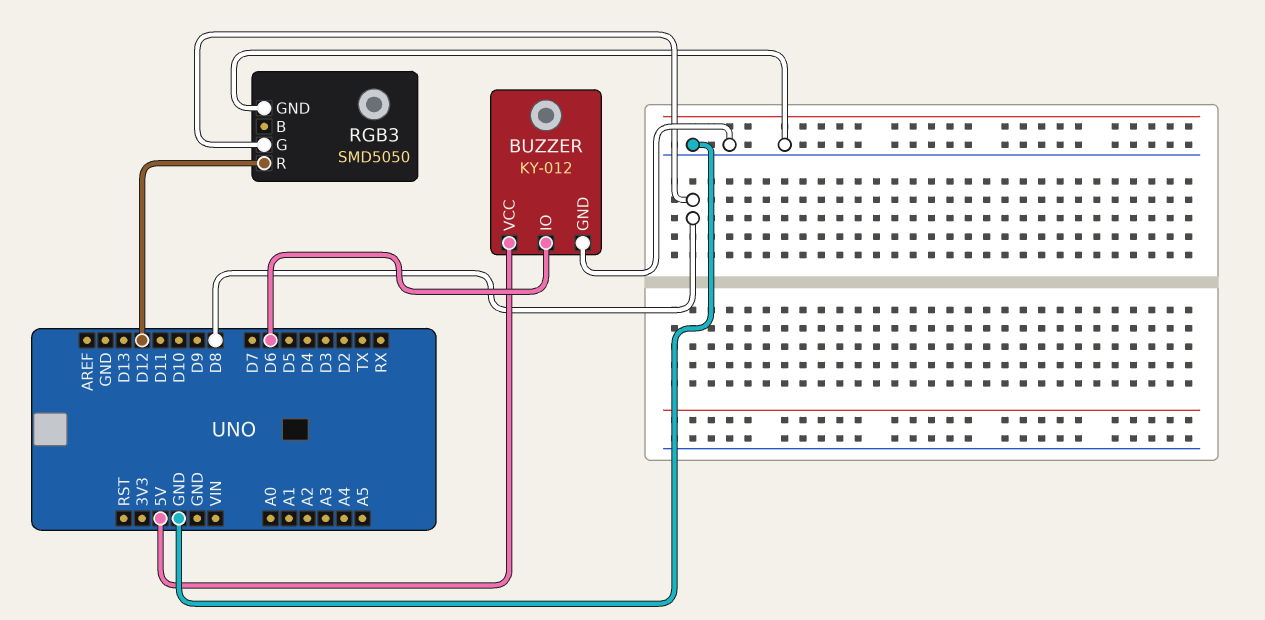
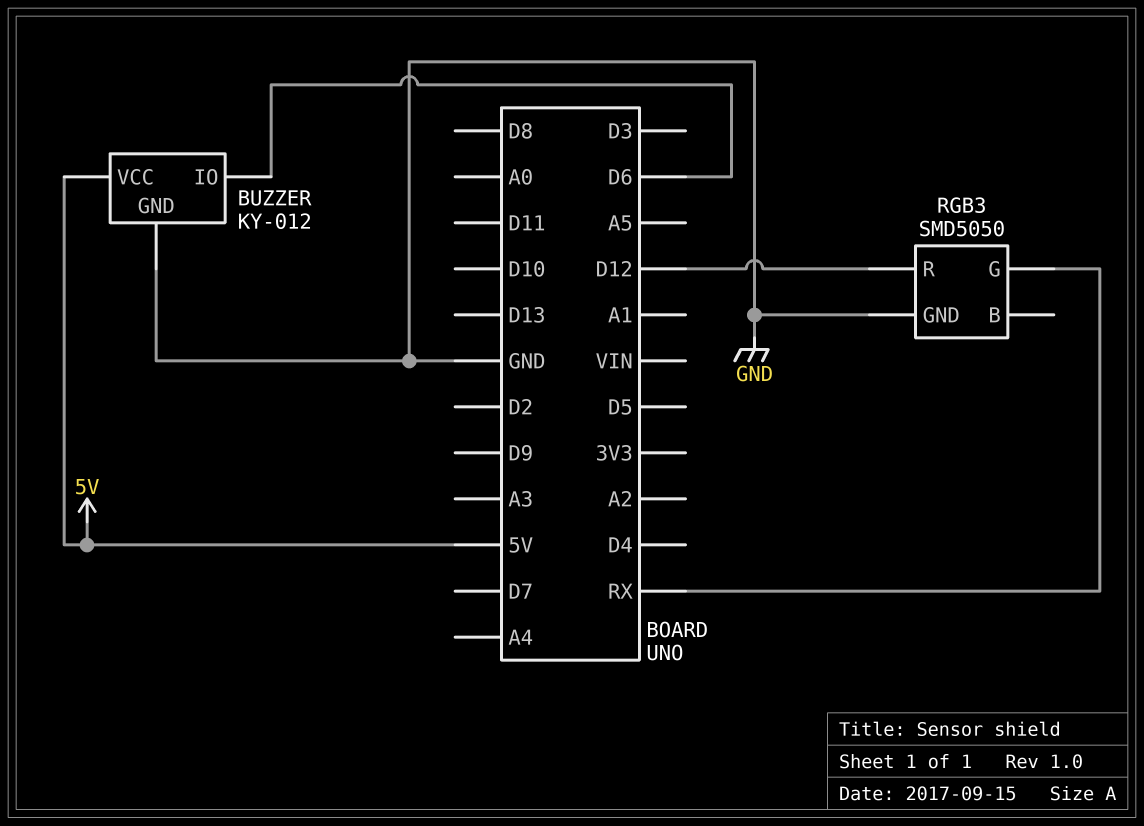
RGB3 pin G: D8 -> RX

